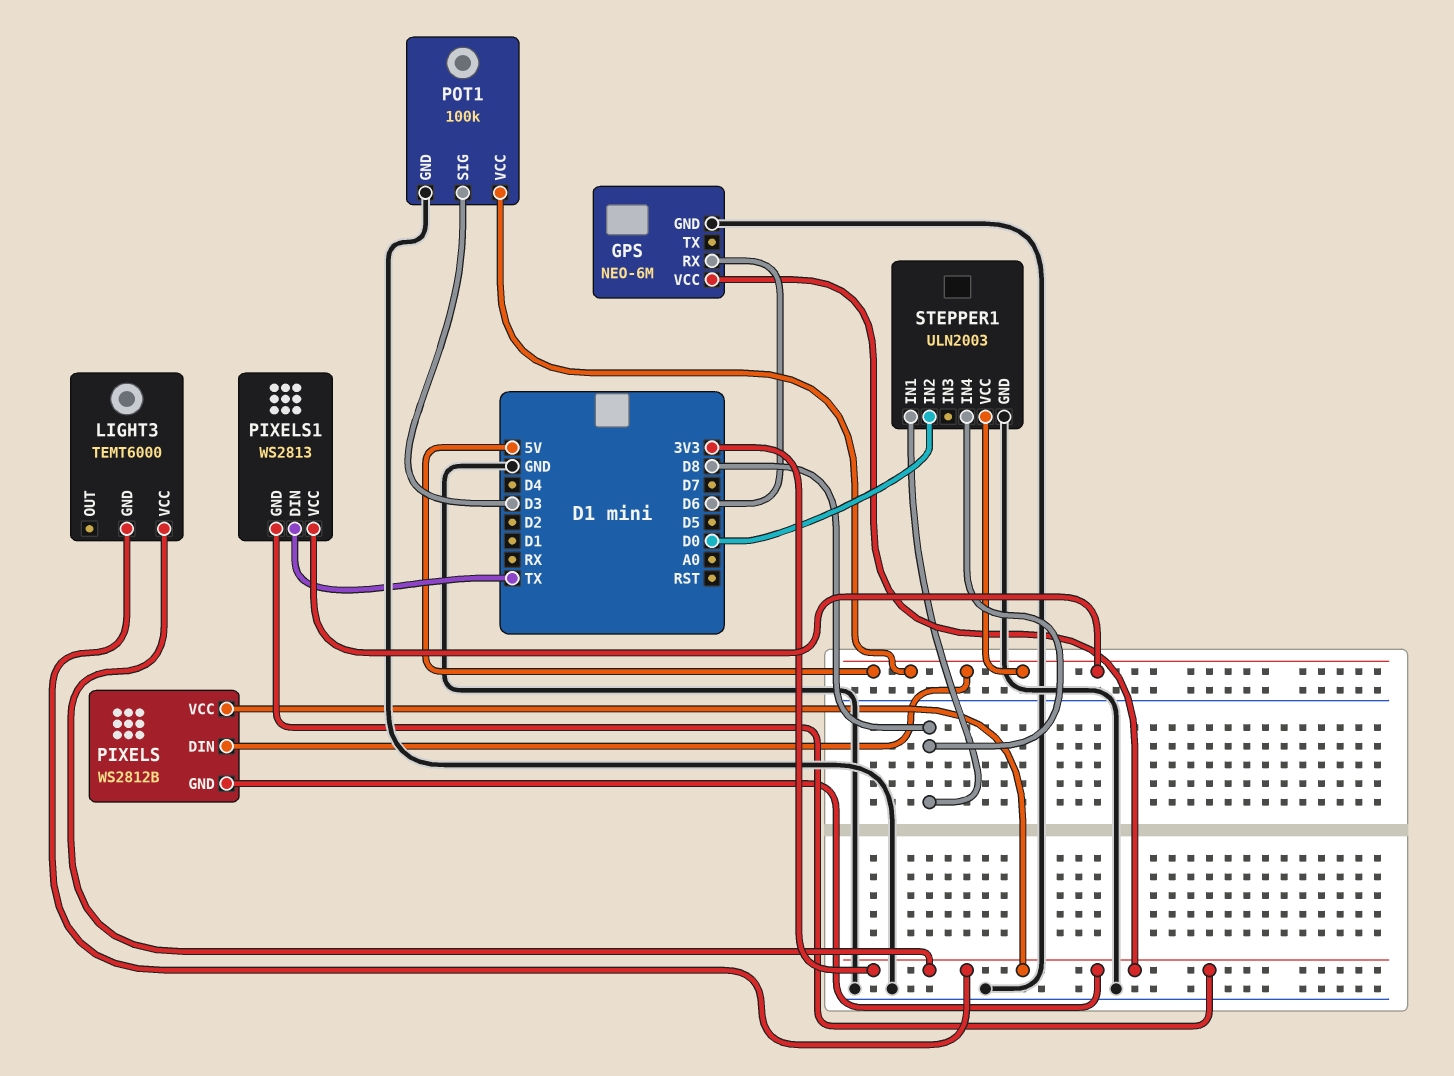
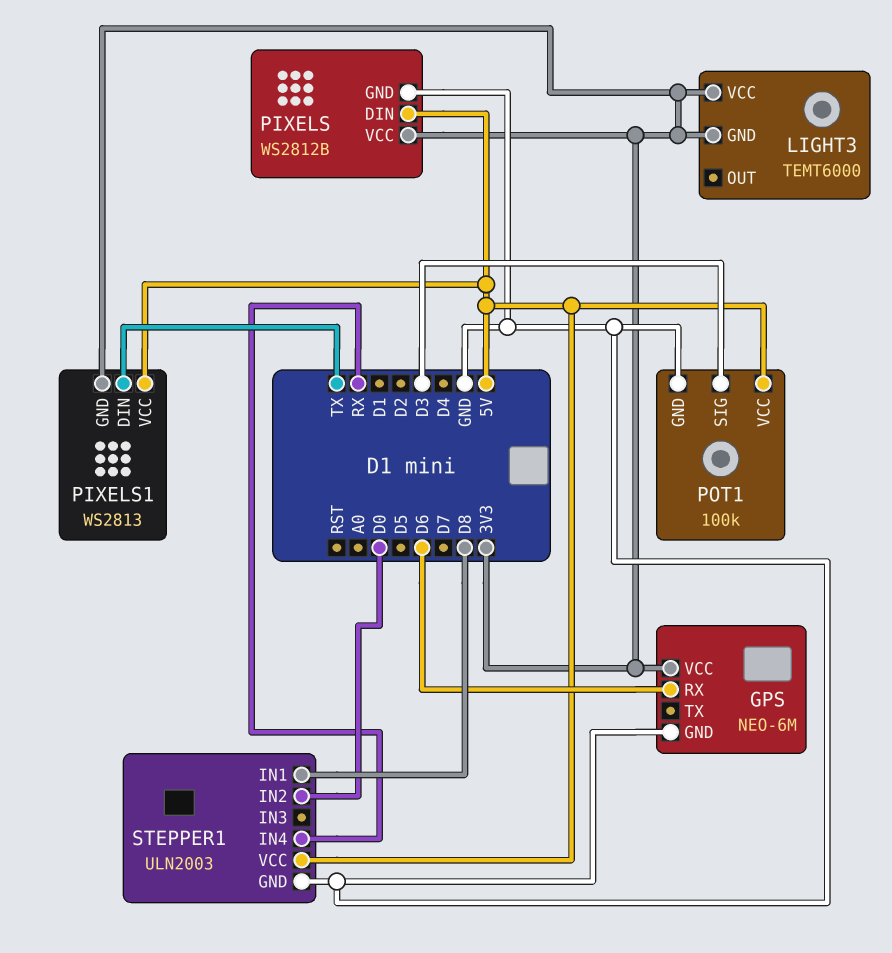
PIXELS pin GND: 3V3 -> GND
STEPPER1 pin IN4: D8 -> RX

